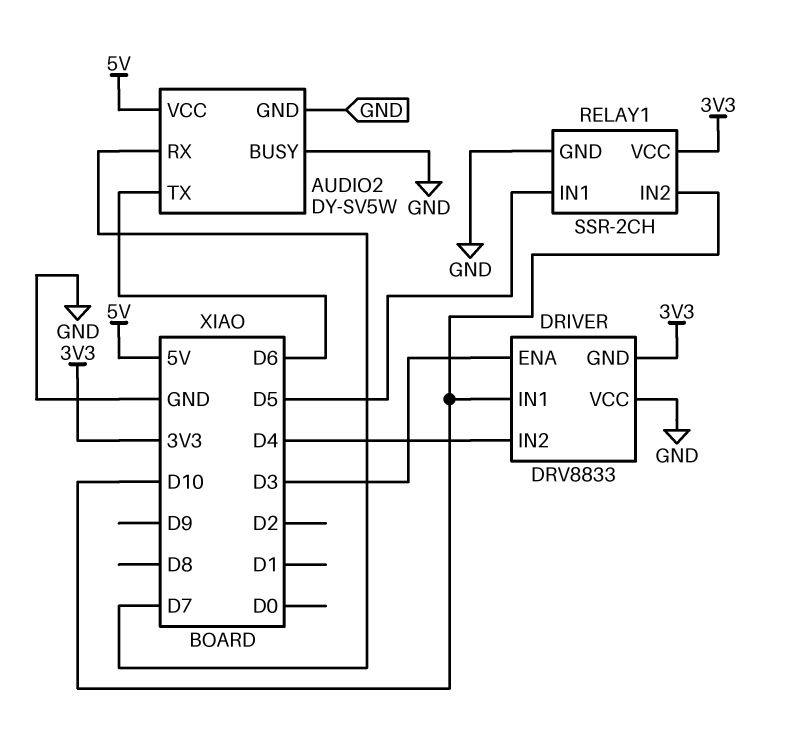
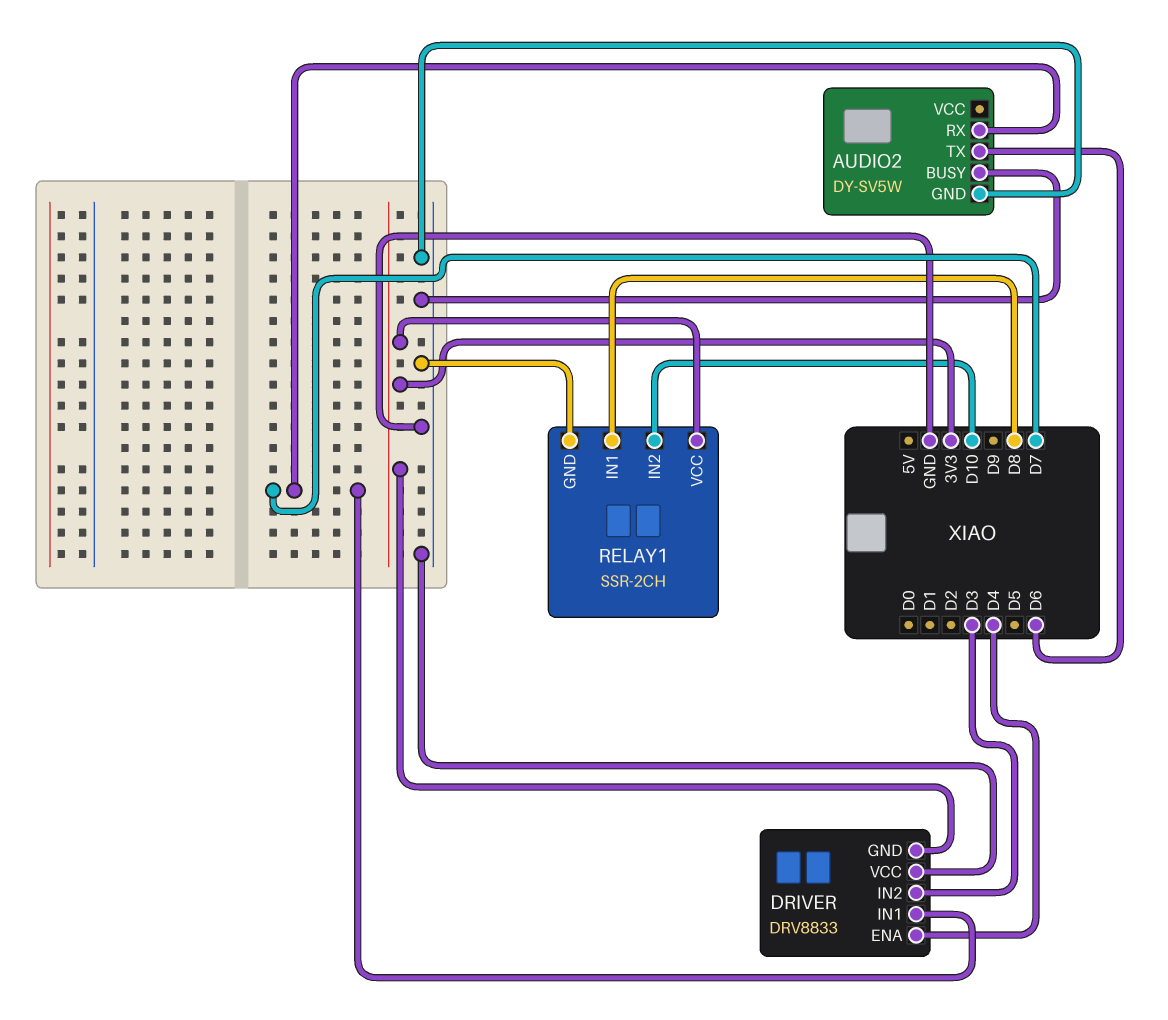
AUDIO2 pin VCC: 5V -> none
DRIVER pin ENA: D3 -> D4
DRIVER pin IN1: D10 -> D7
DRIVER pin IN2: D4 -> D3
RELAY1 pin IN1: D5 -> D8

